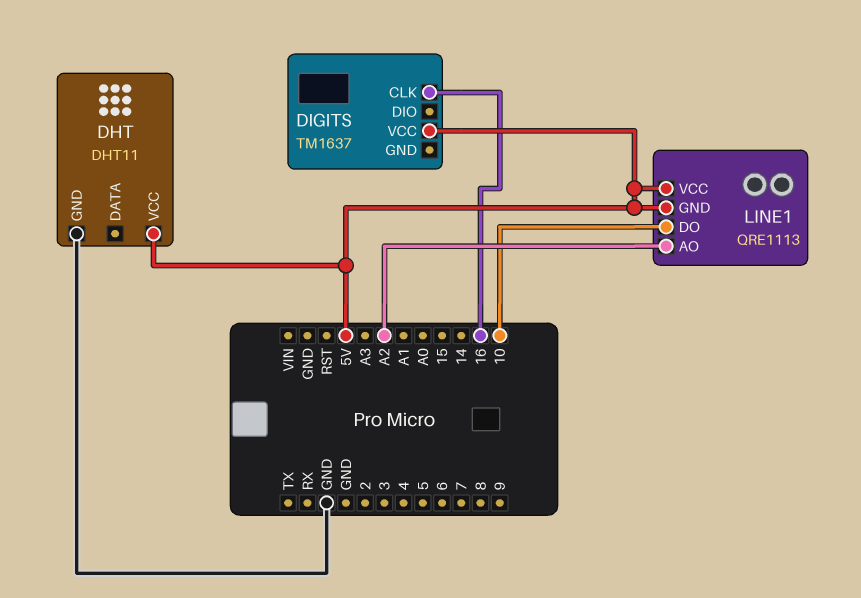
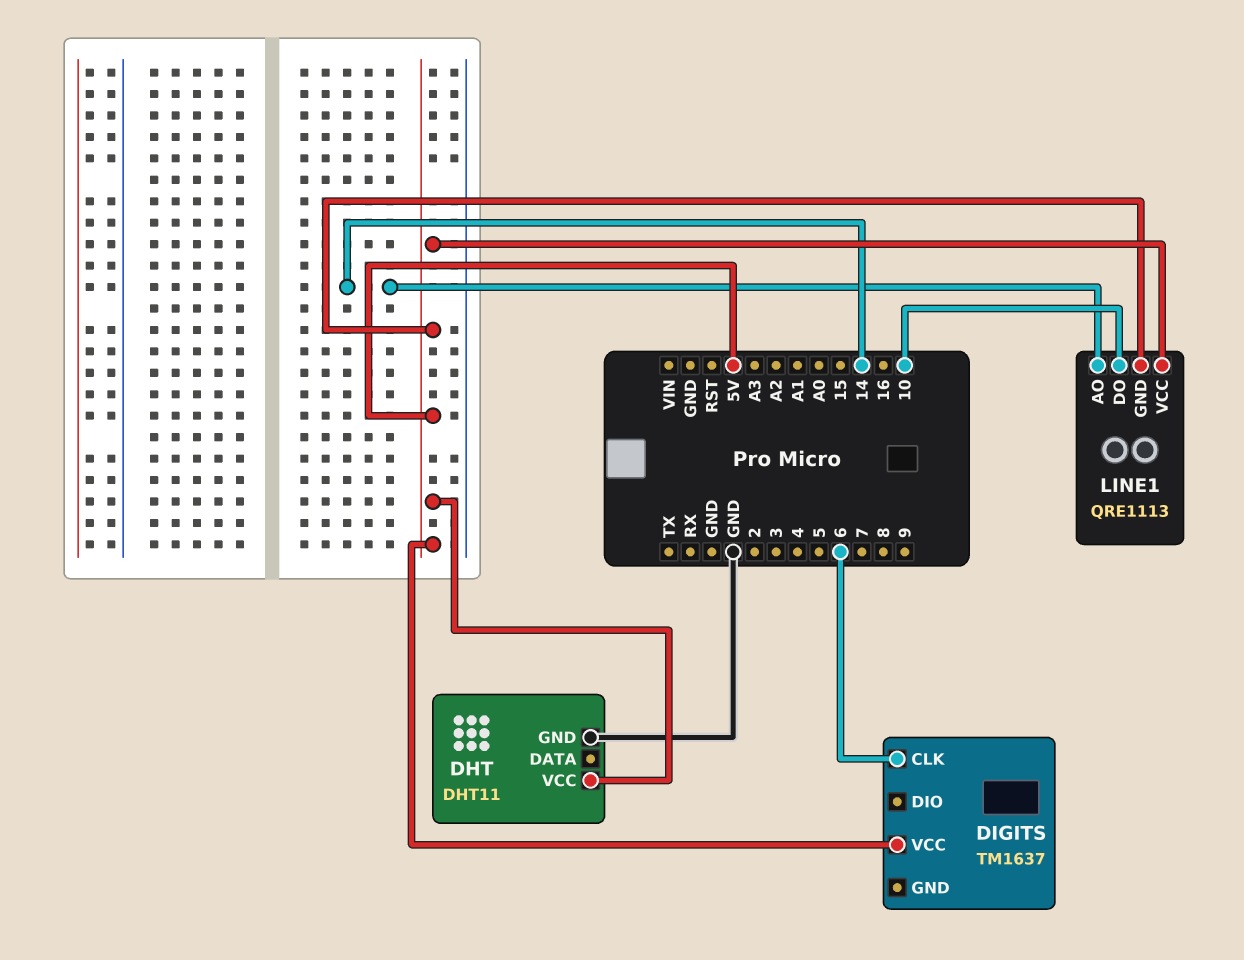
DIGITS pin CLK: 16 -> 6
LINE1 pin AO: A2 -> 14

